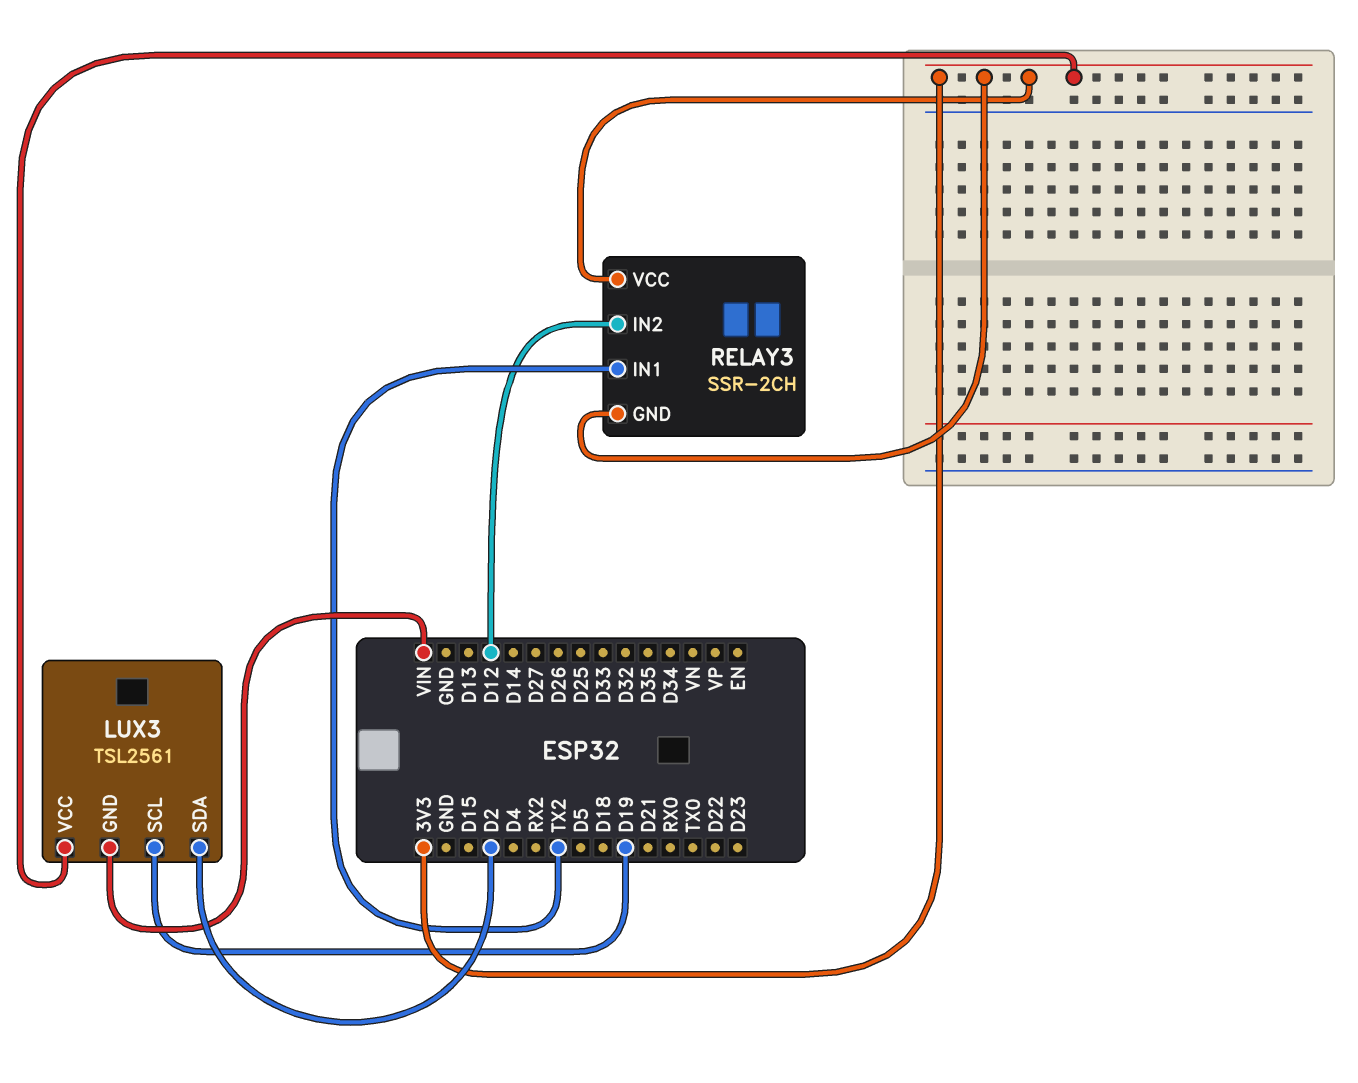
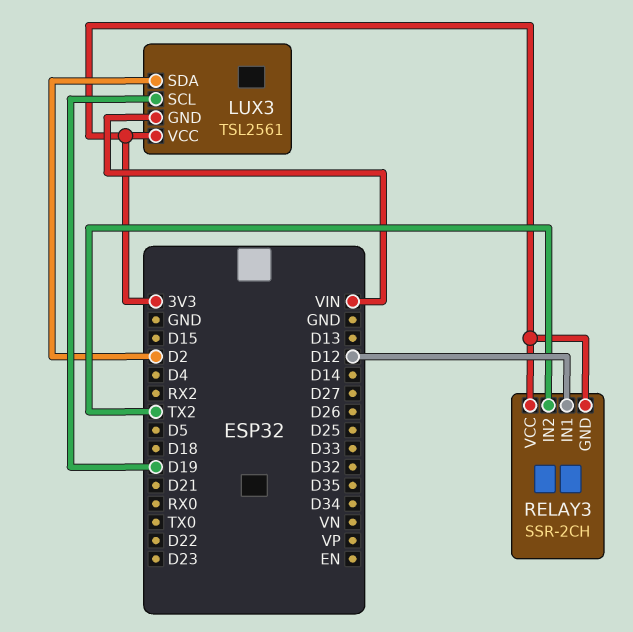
RELAY3 pin IN1: TX2 -> D12
RELAY3 pin IN2: D12 -> TX2

